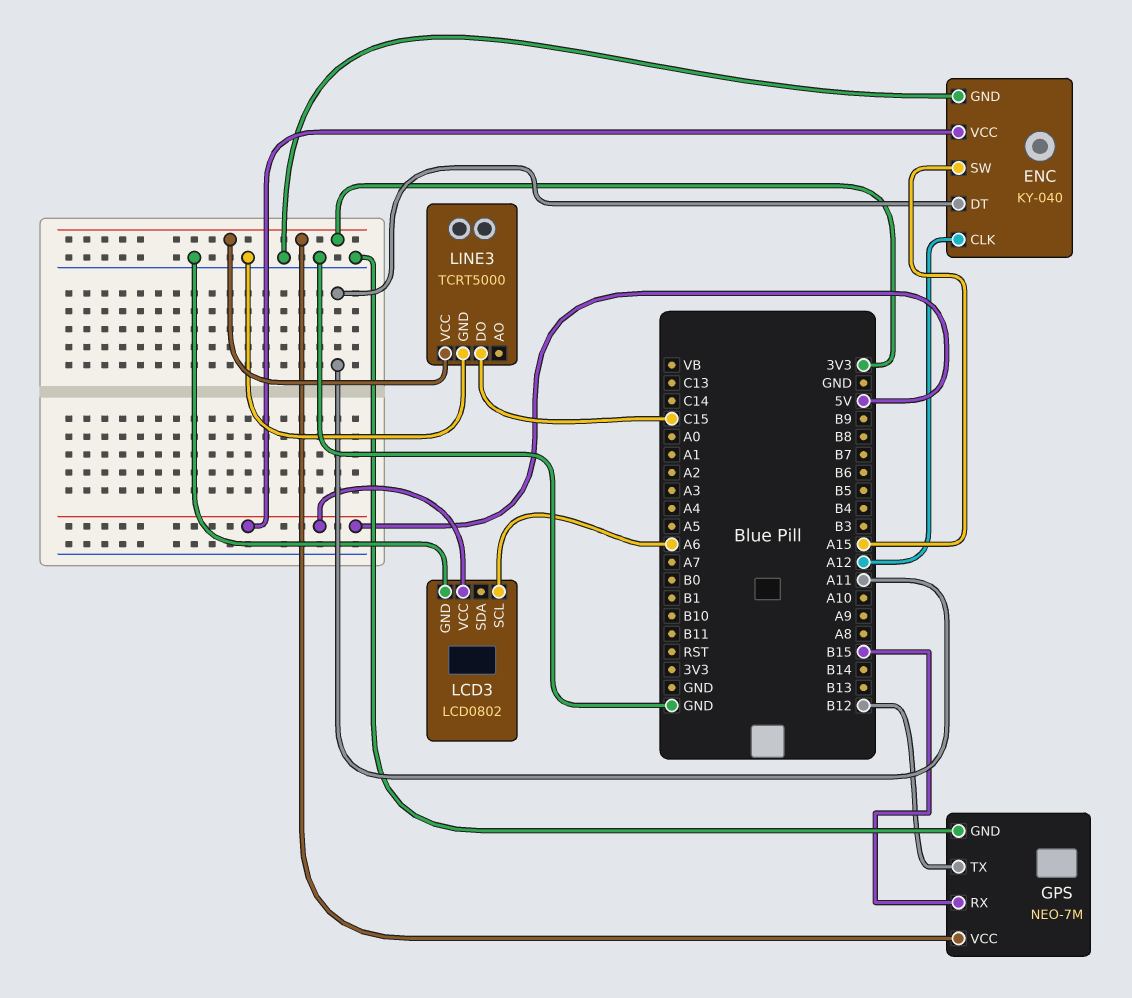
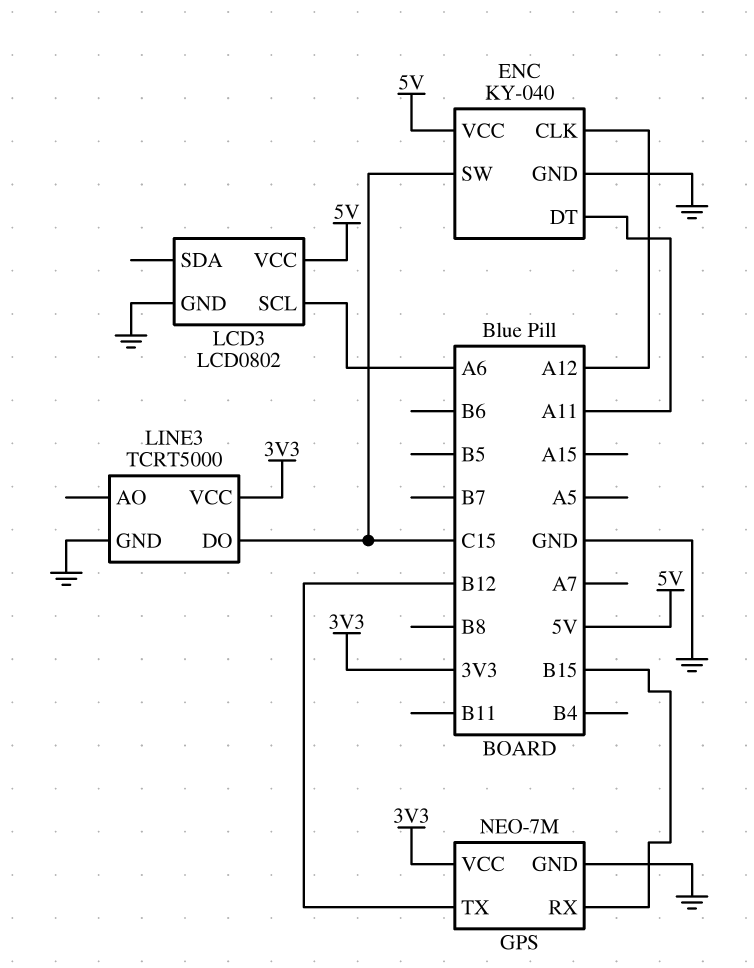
ENC pin SW: A15 -> C15

